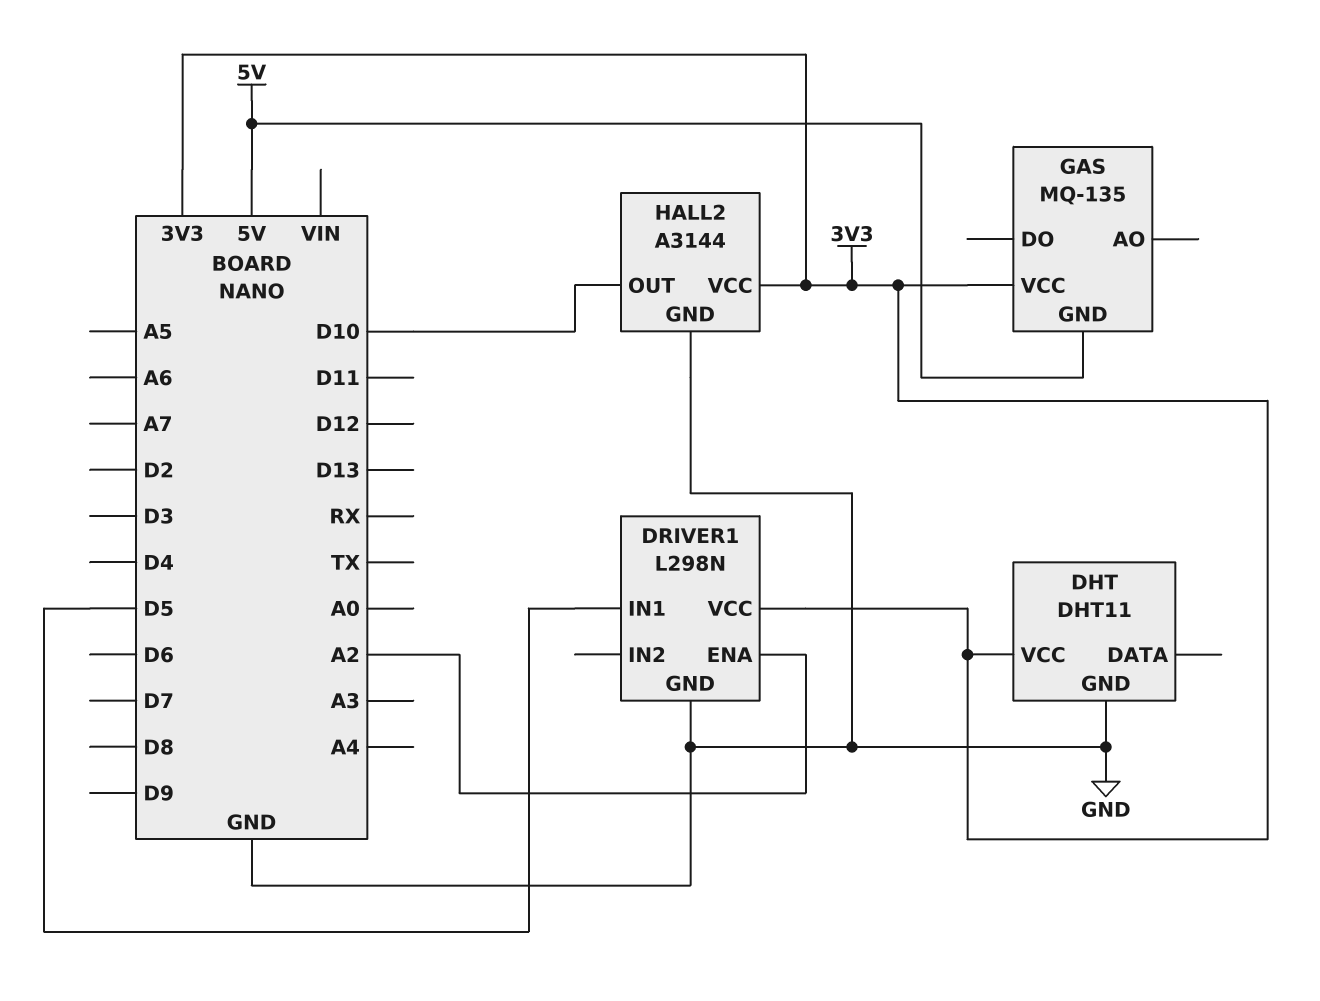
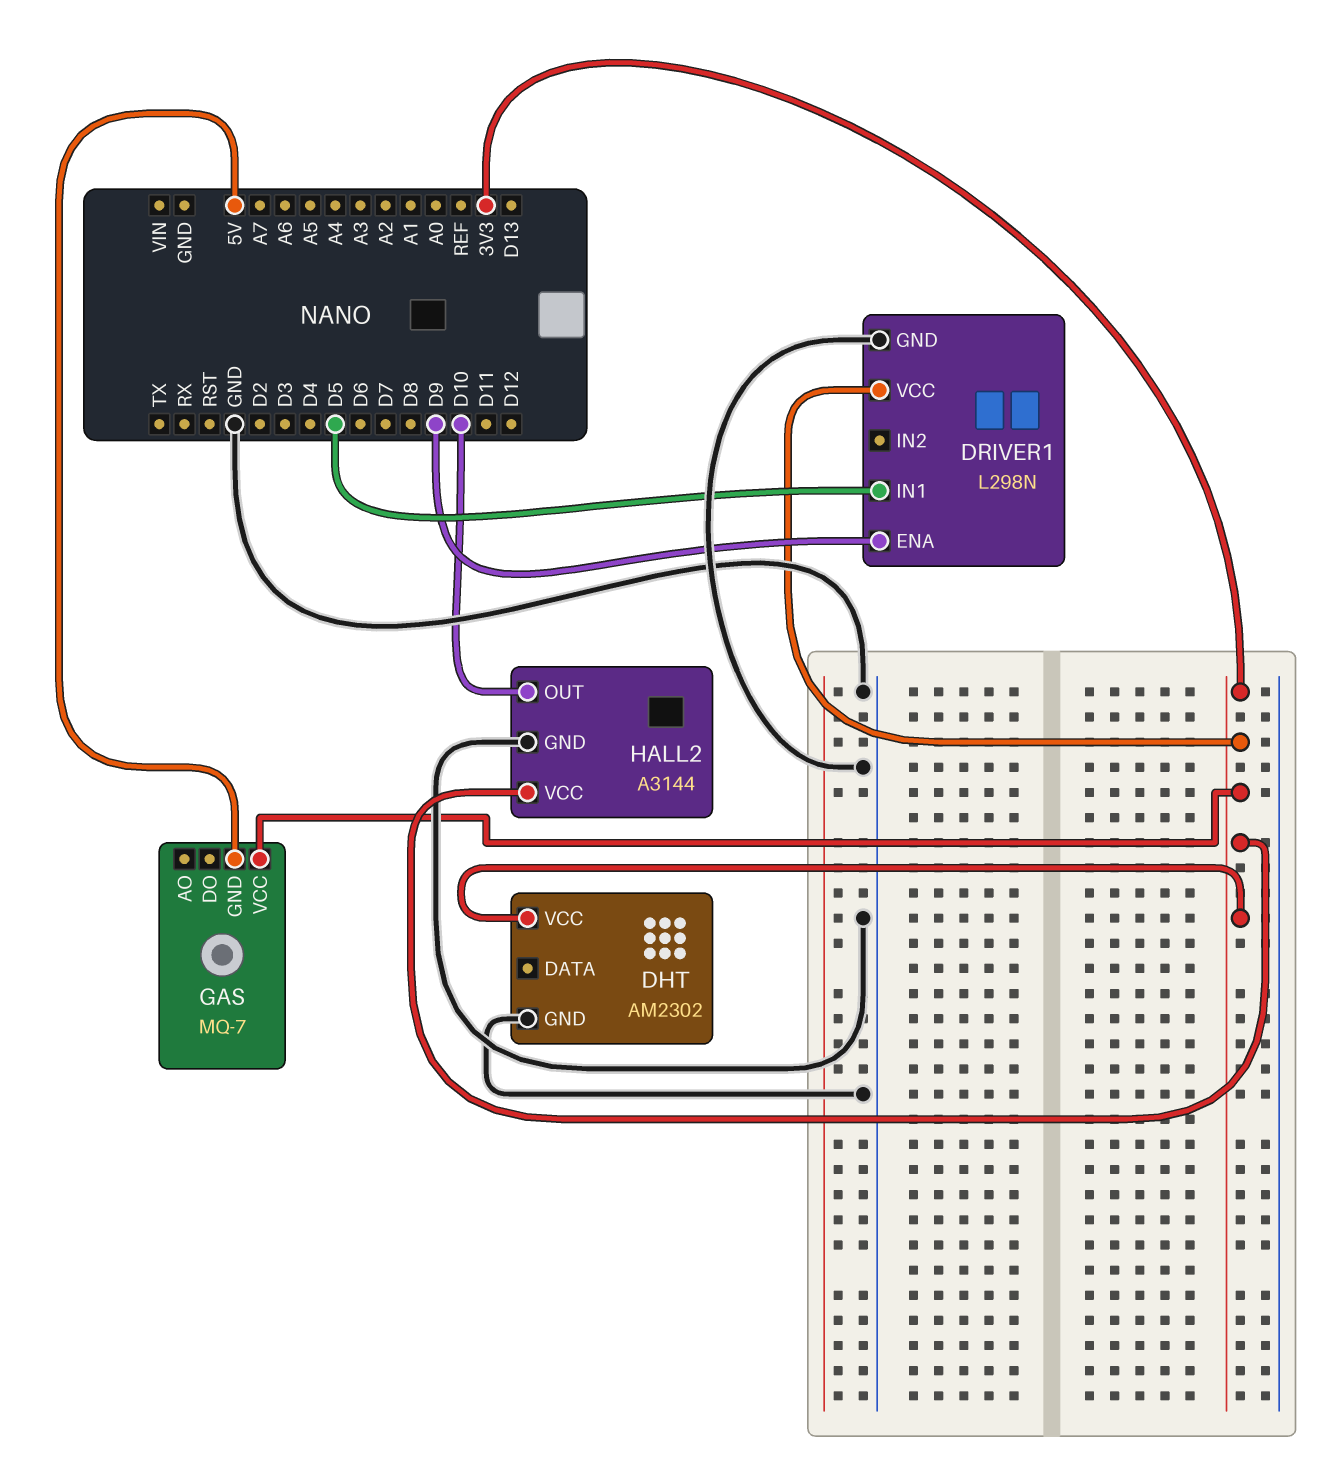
DHT: DHT11 -> AM2302
DRIVER1 pin ENA: A2 -> D9
GAS: MQ-135 -> MQ-7

